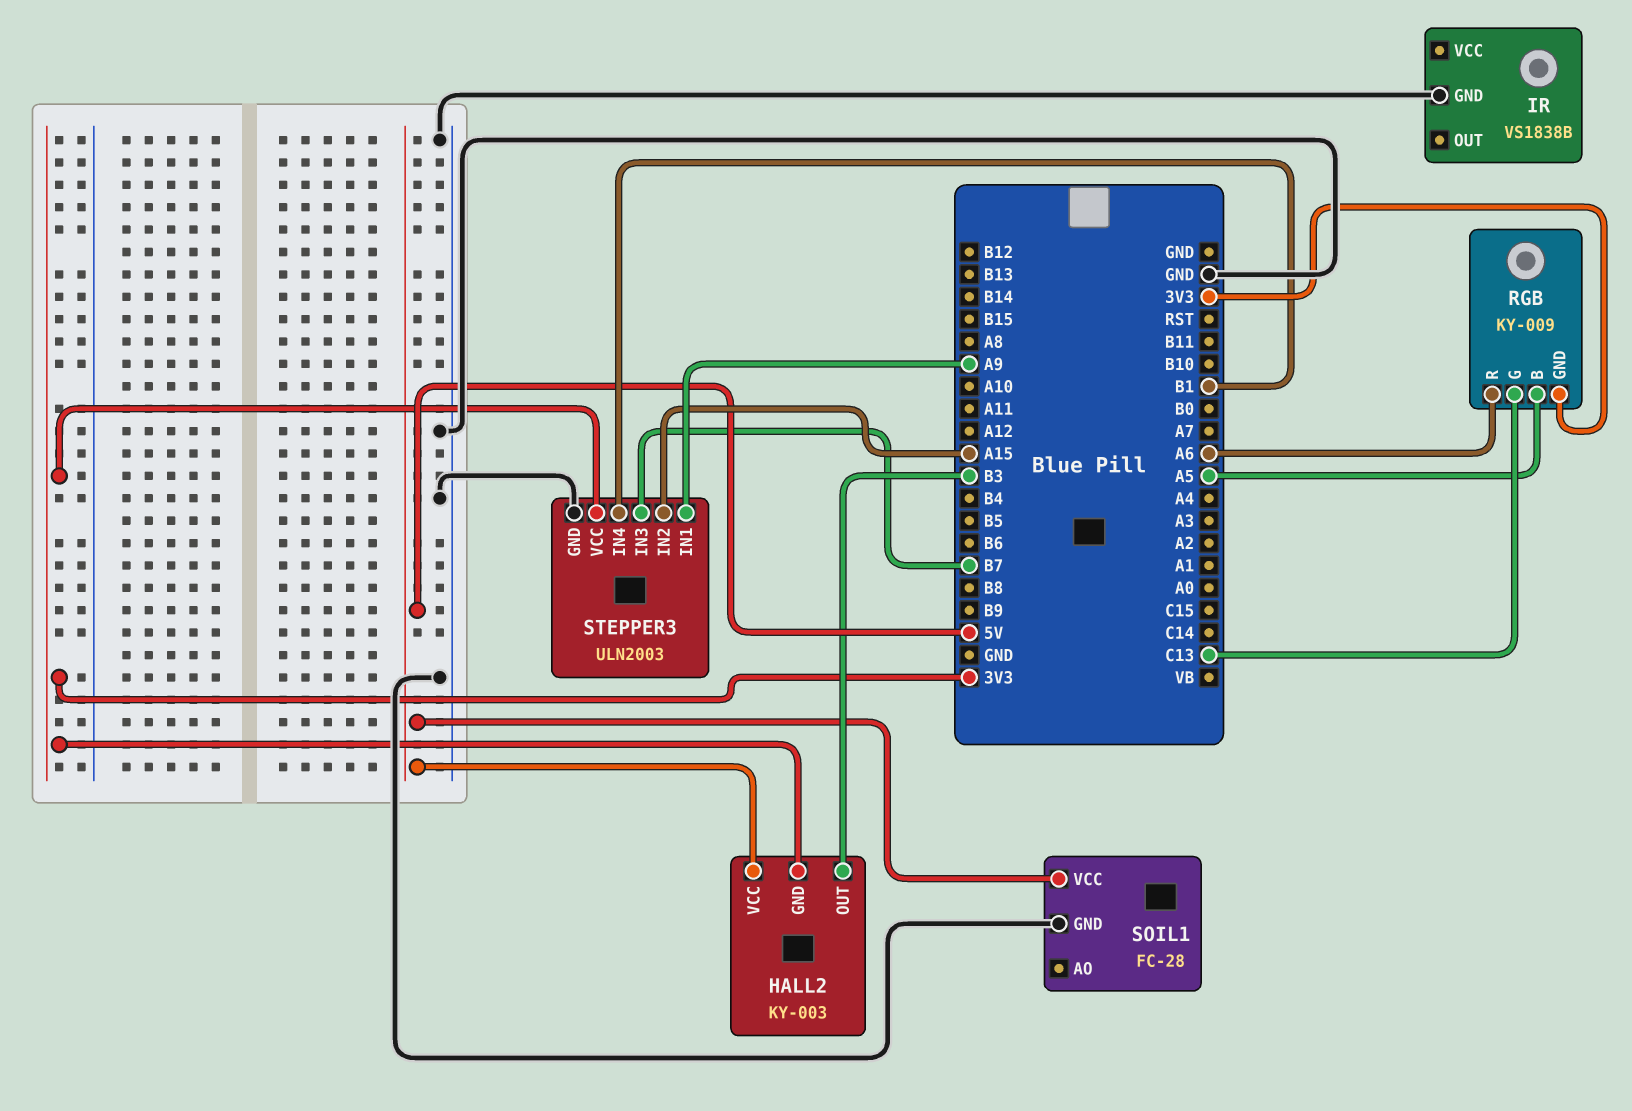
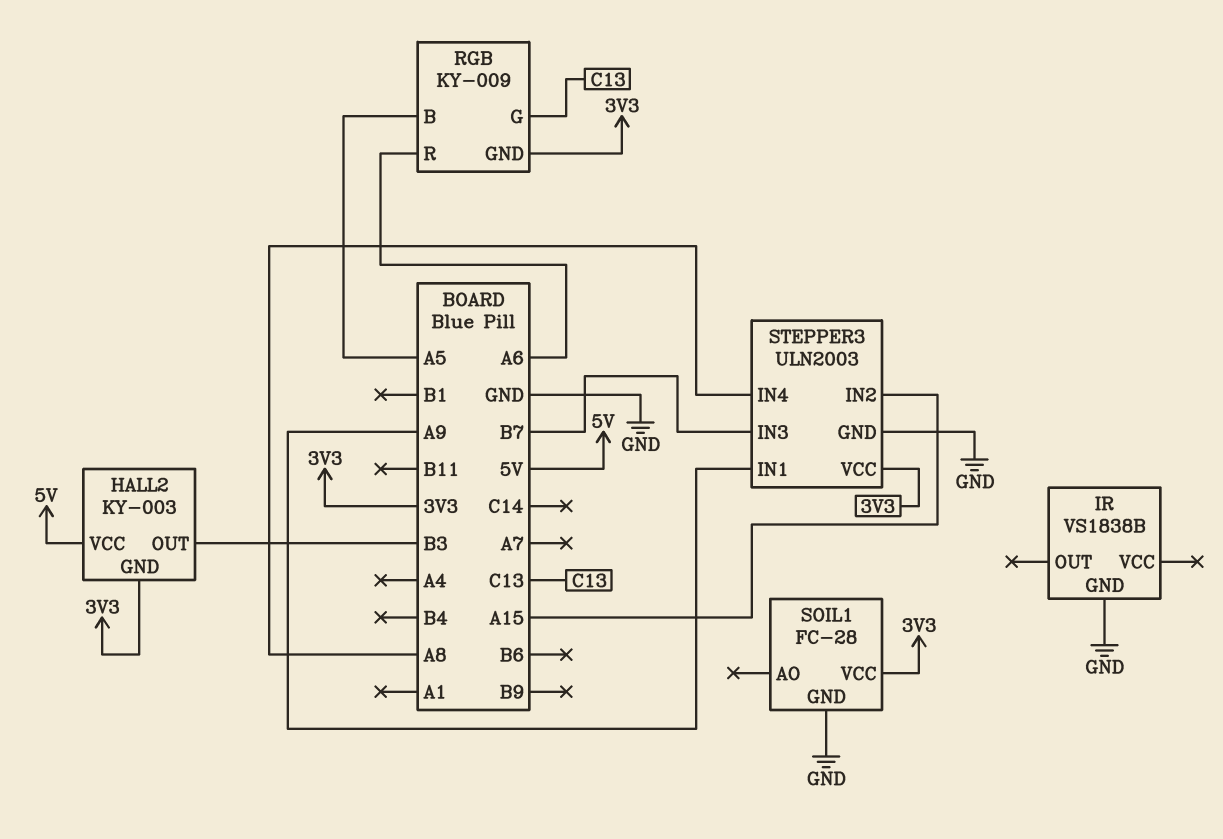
SOIL1 pin VCC: 5V -> 3V3
STEPPER3 pin IN4: B1 -> A8

